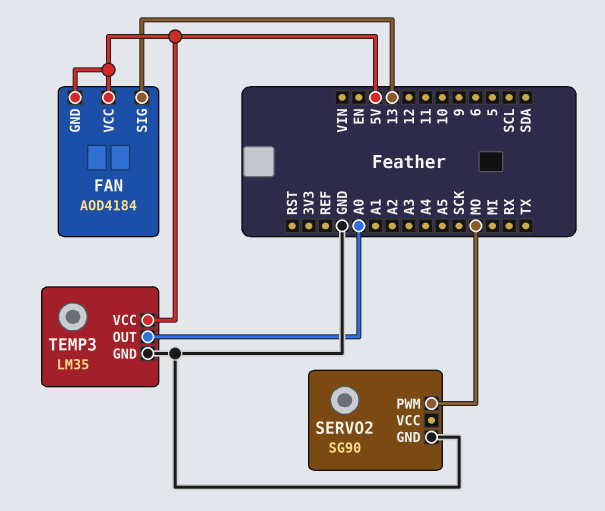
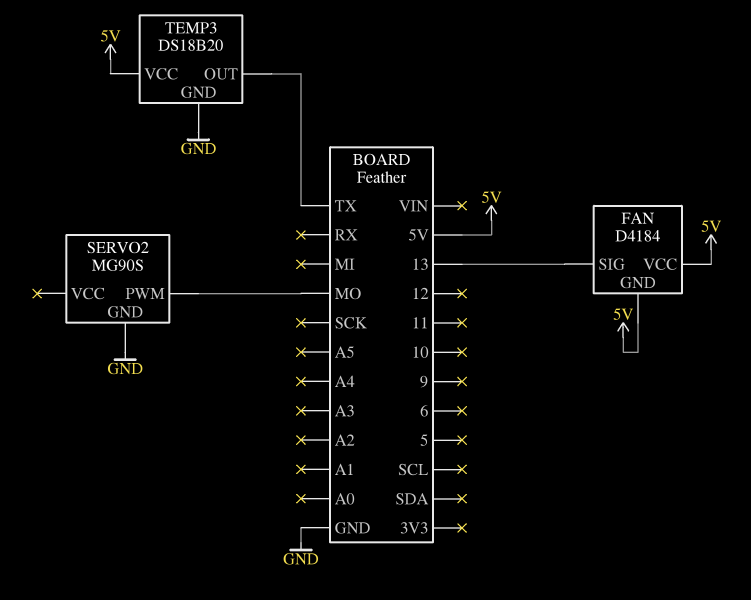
FAN: AOD4184 -> D4184
SERVO2: SG90 -> MG90S
TEMP3: LM35 -> DS18B20
TEMP3 pin OUT: A0 -> TX

